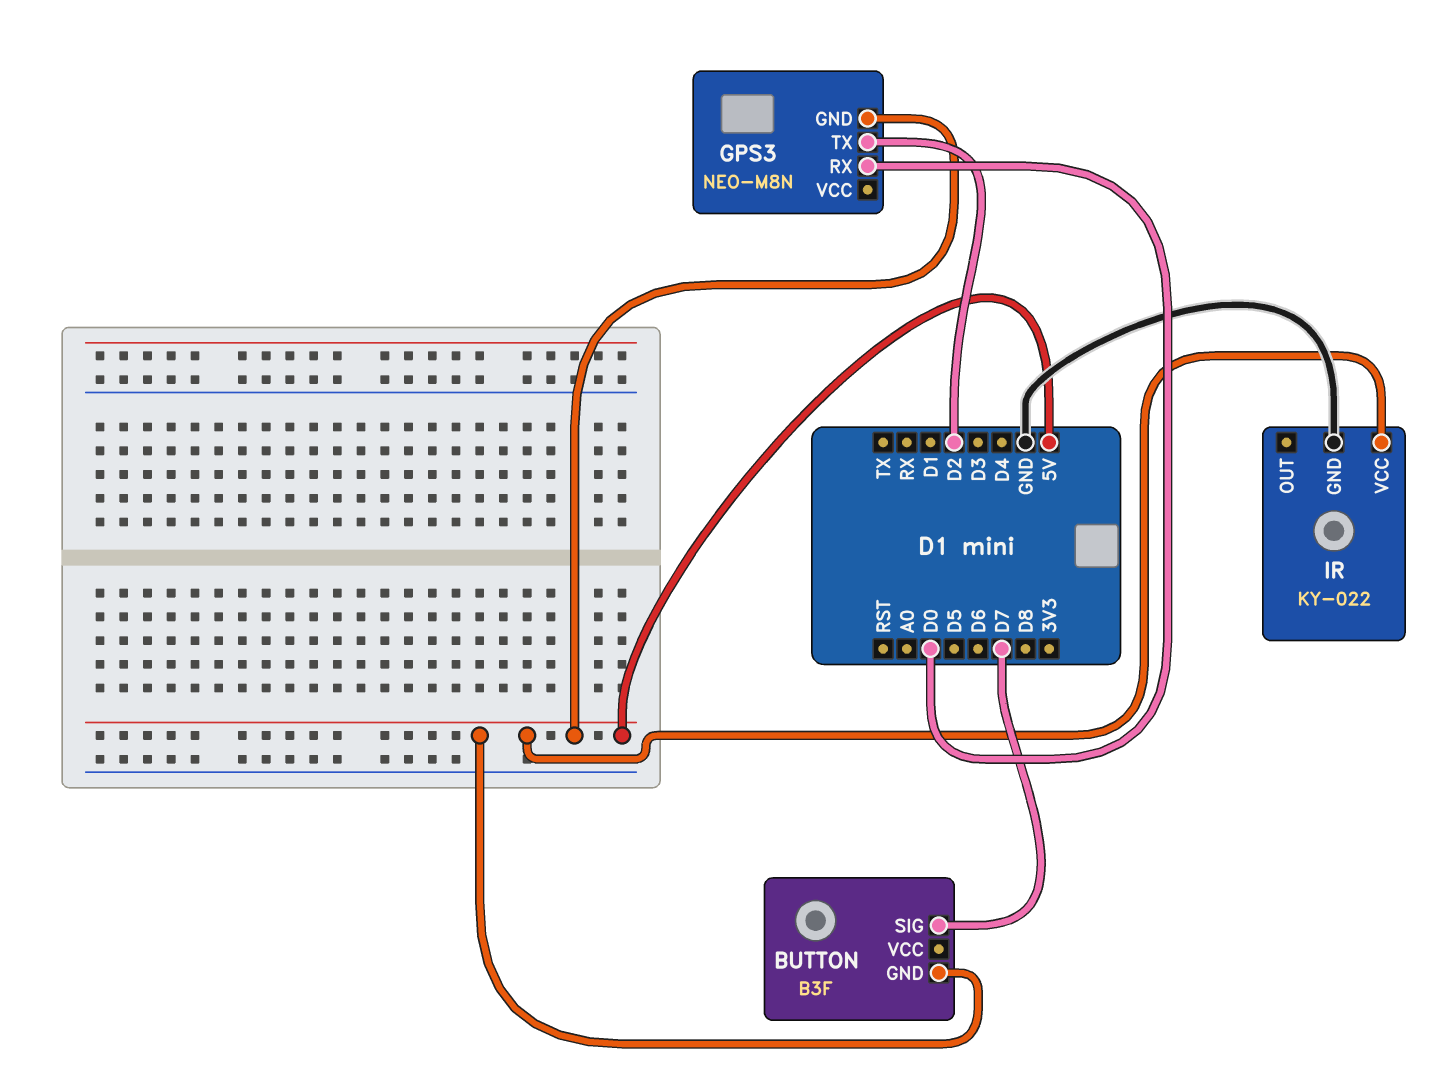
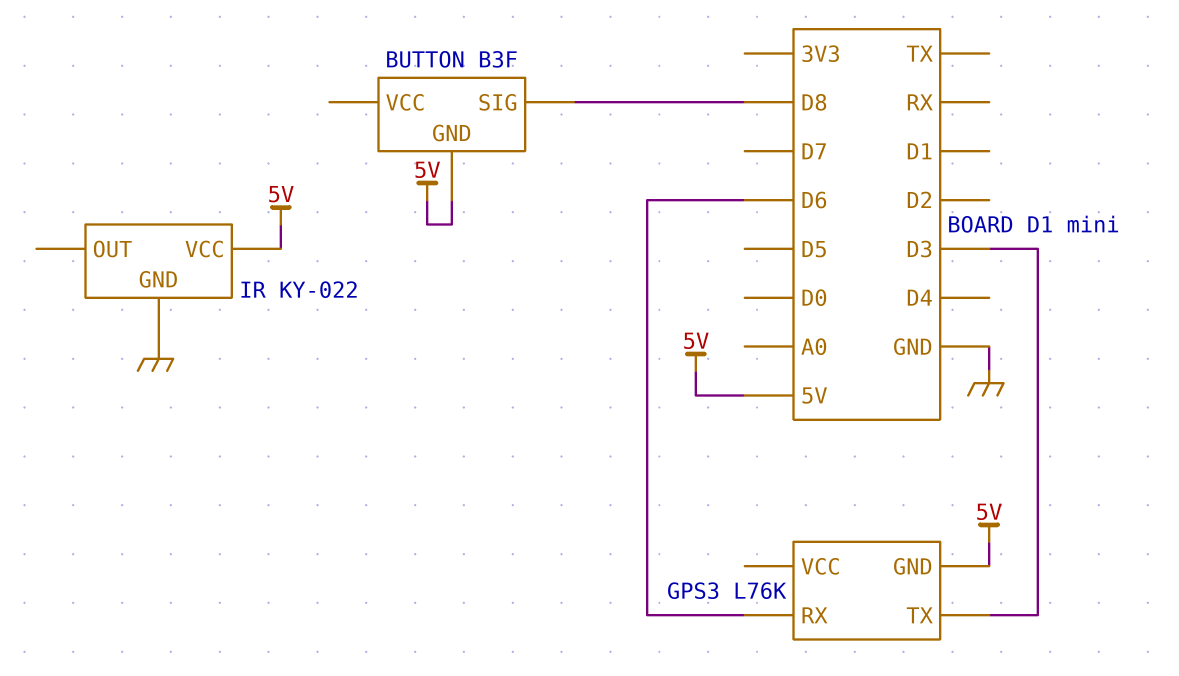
BUTTON pin SIG: D7 -> D8
GPS3: NEO-M8N -> L76K
GPS3 pin RX: D0 -> D6
GPS3 pin TX: D2 -> D3

